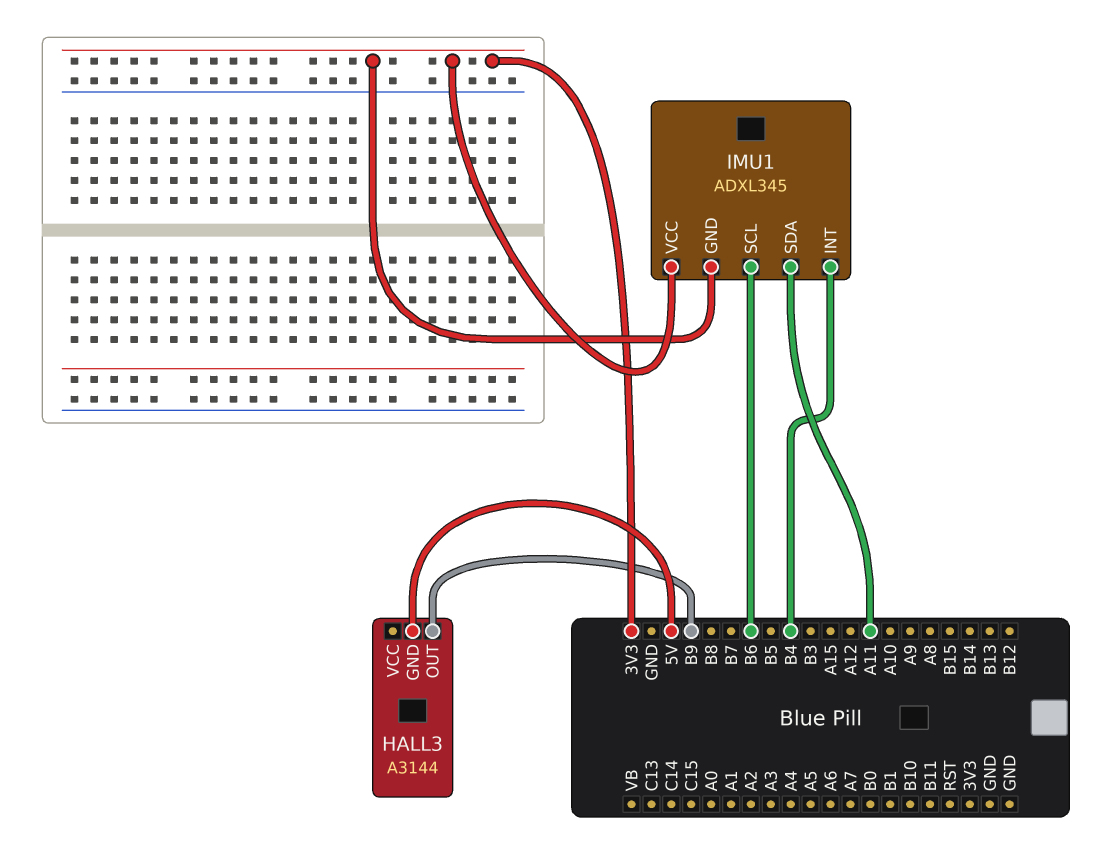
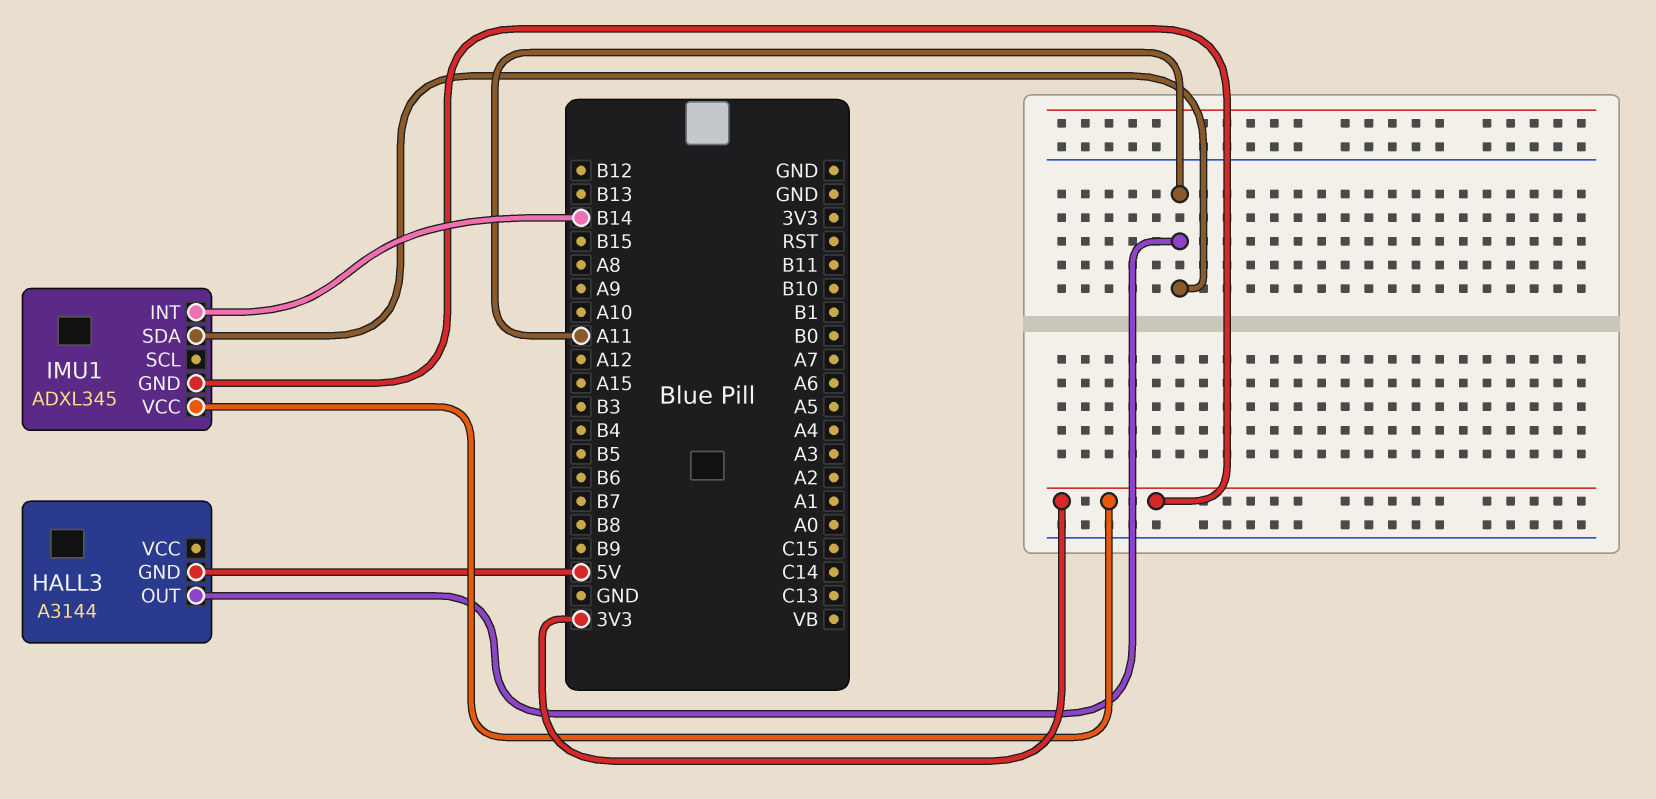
HALL3 pin OUT: B9 -> A11
IMU1 pin INT: B4 -> B14
IMU1 pin SCL: B6 -> none

